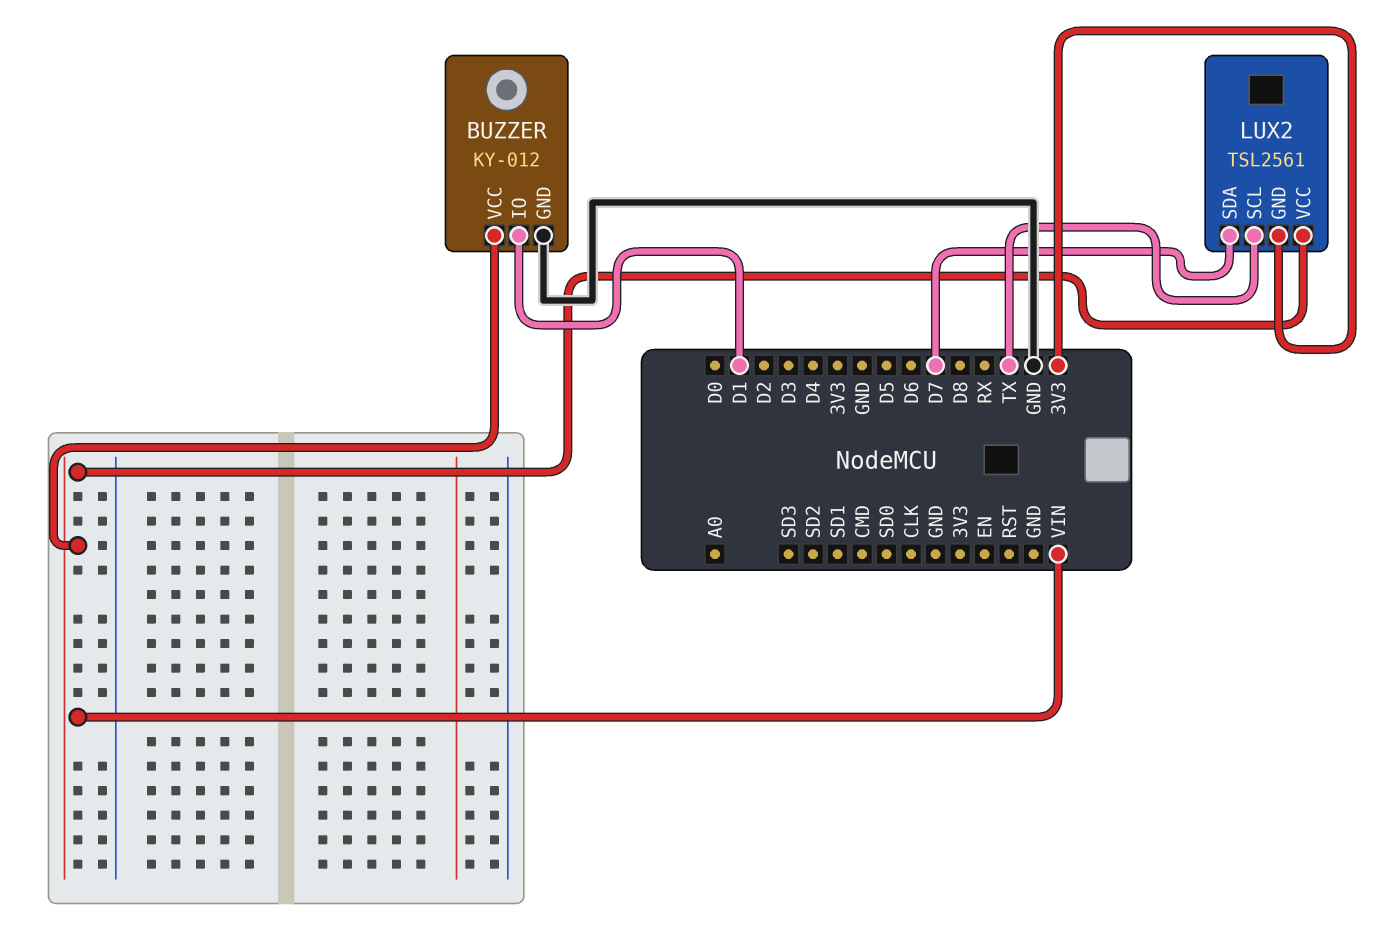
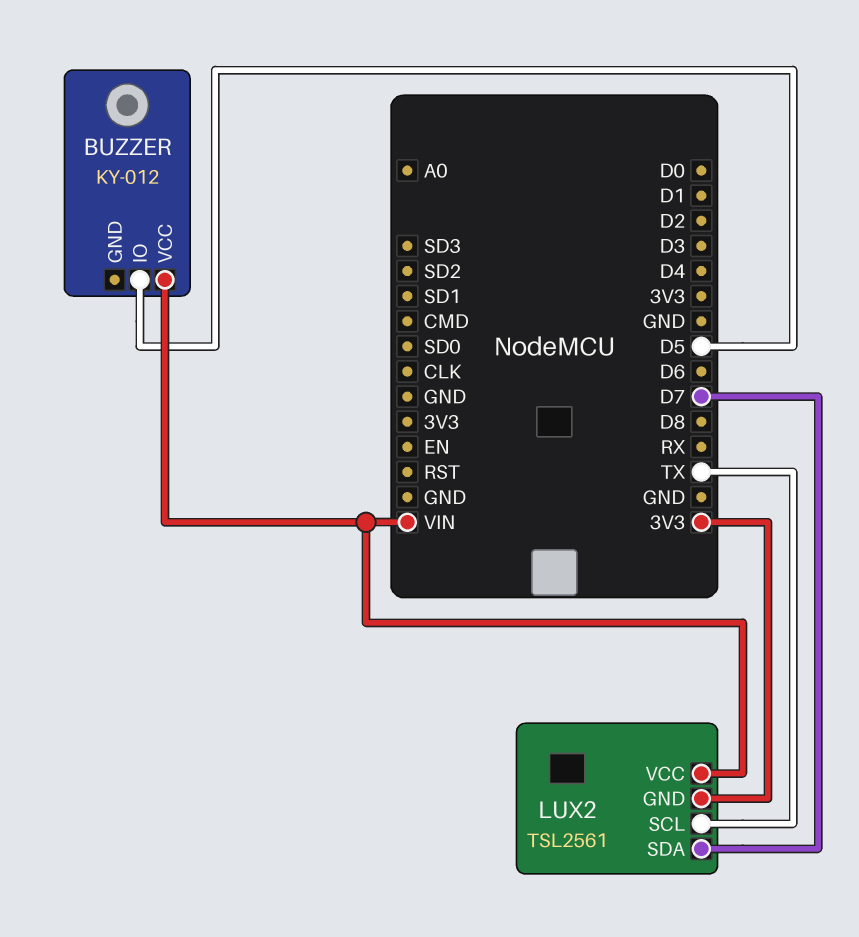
BUZZER pin GND: GND -> none
BUZZER pin IO: D1 -> D5

